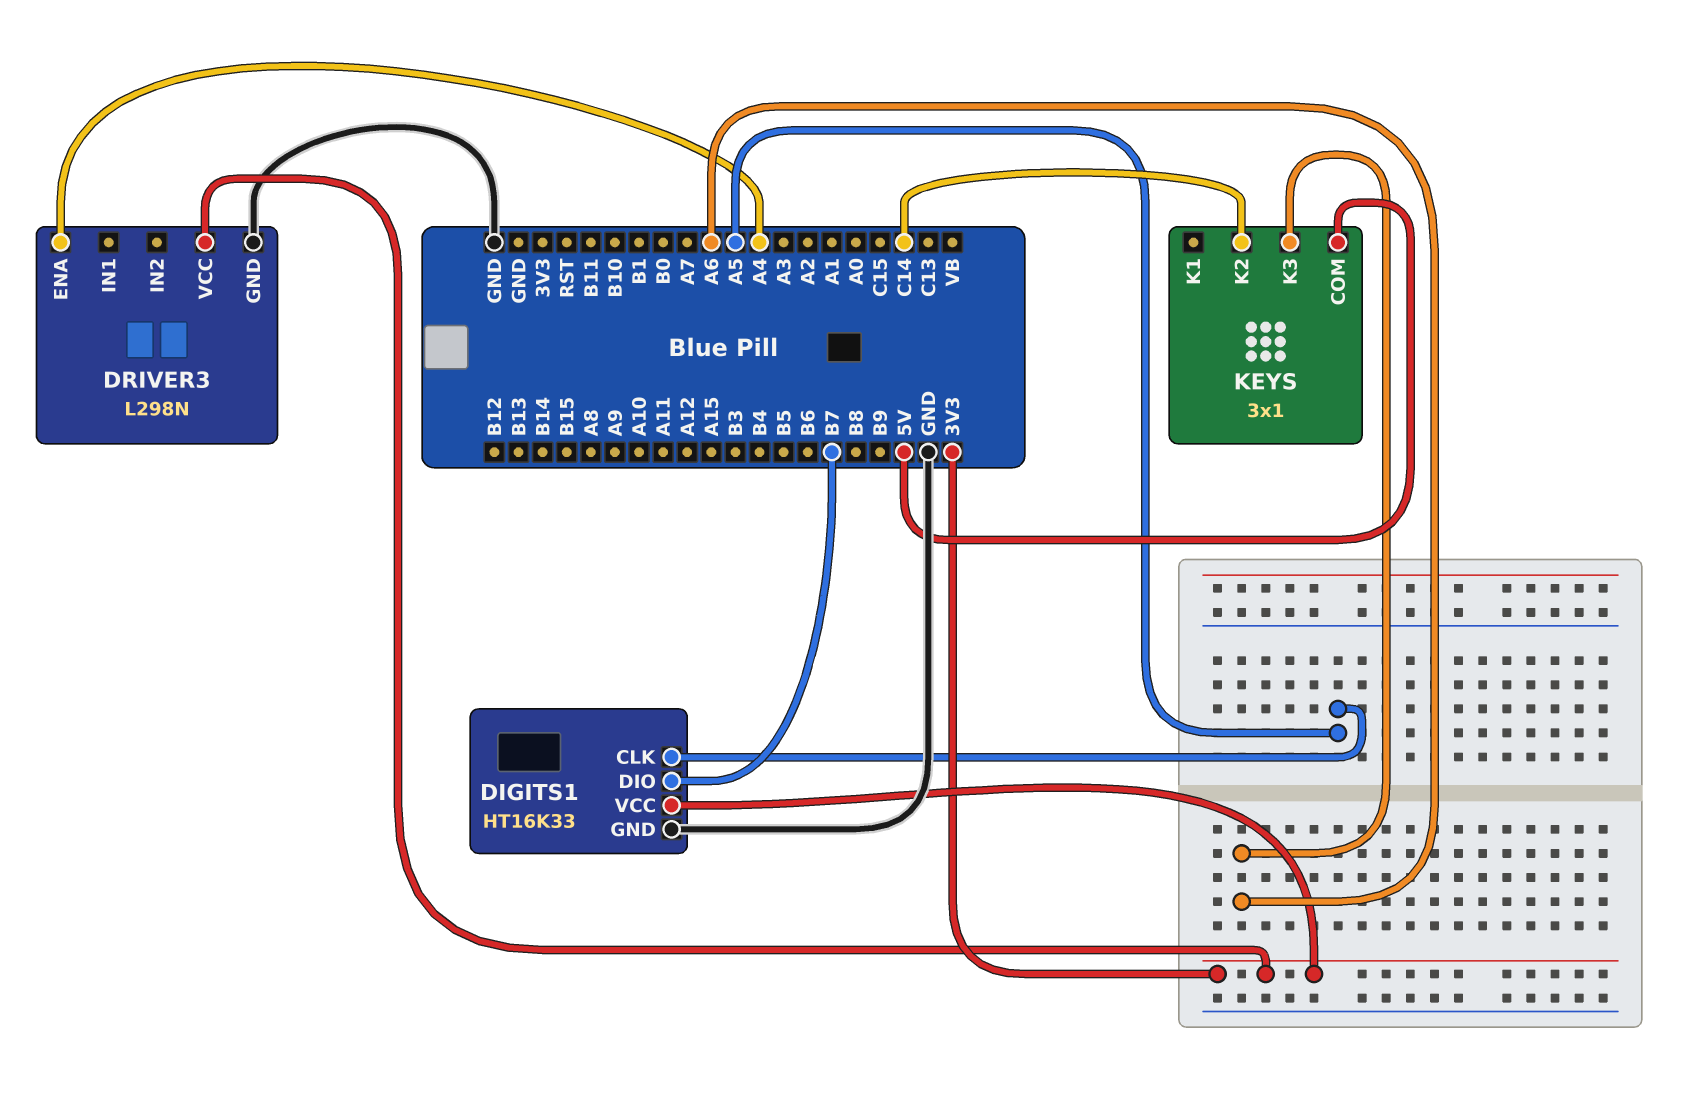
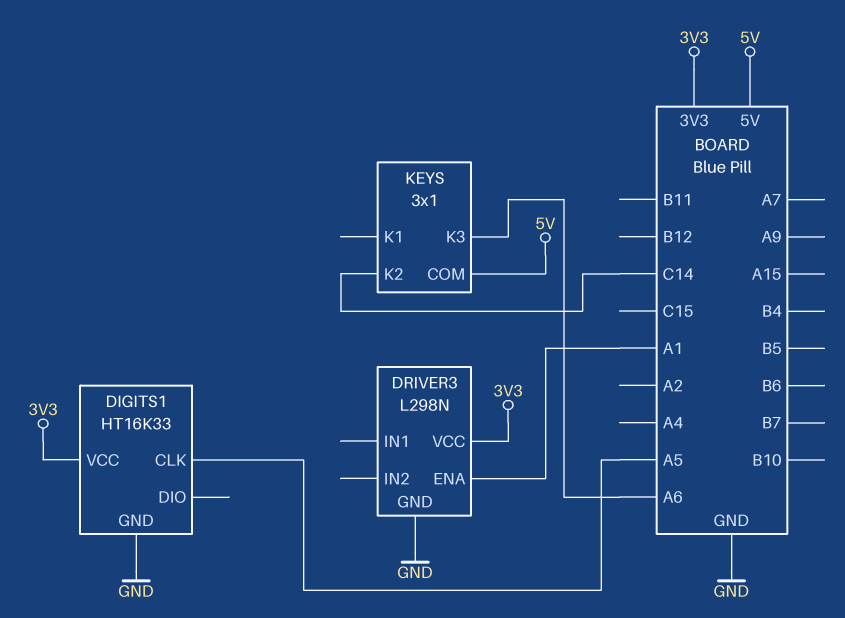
DIGITS1 pin DIO: B7 -> none
DRIVER3 pin ENA: A4 -> A1

